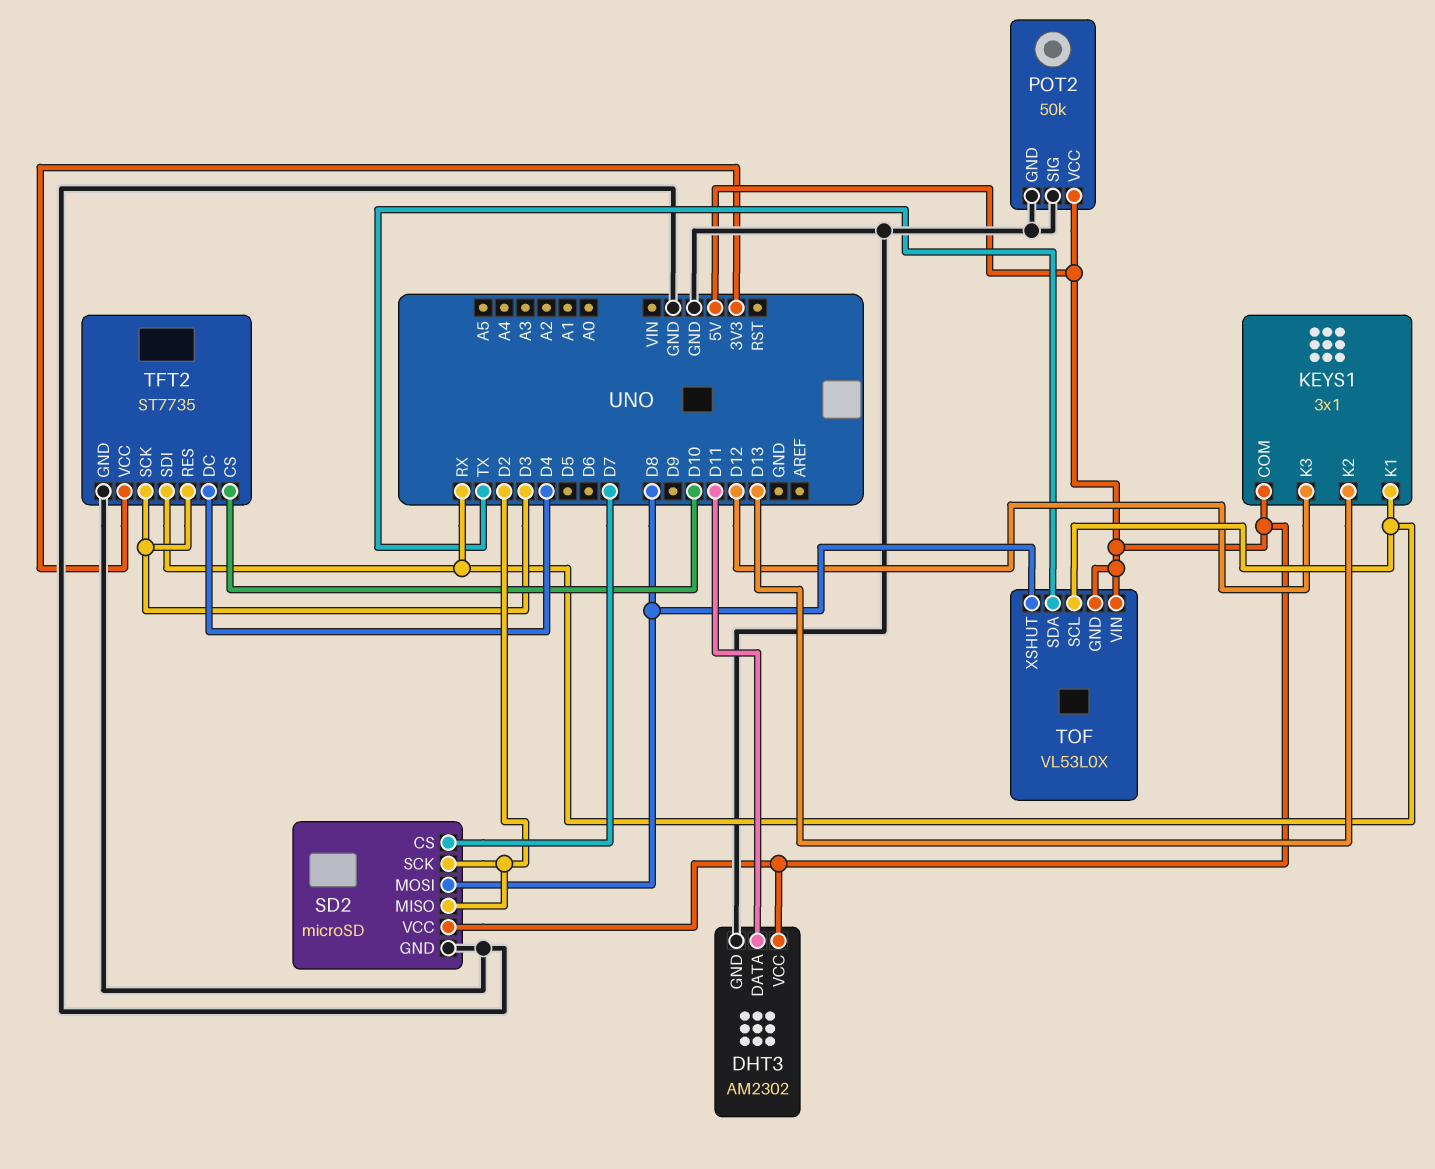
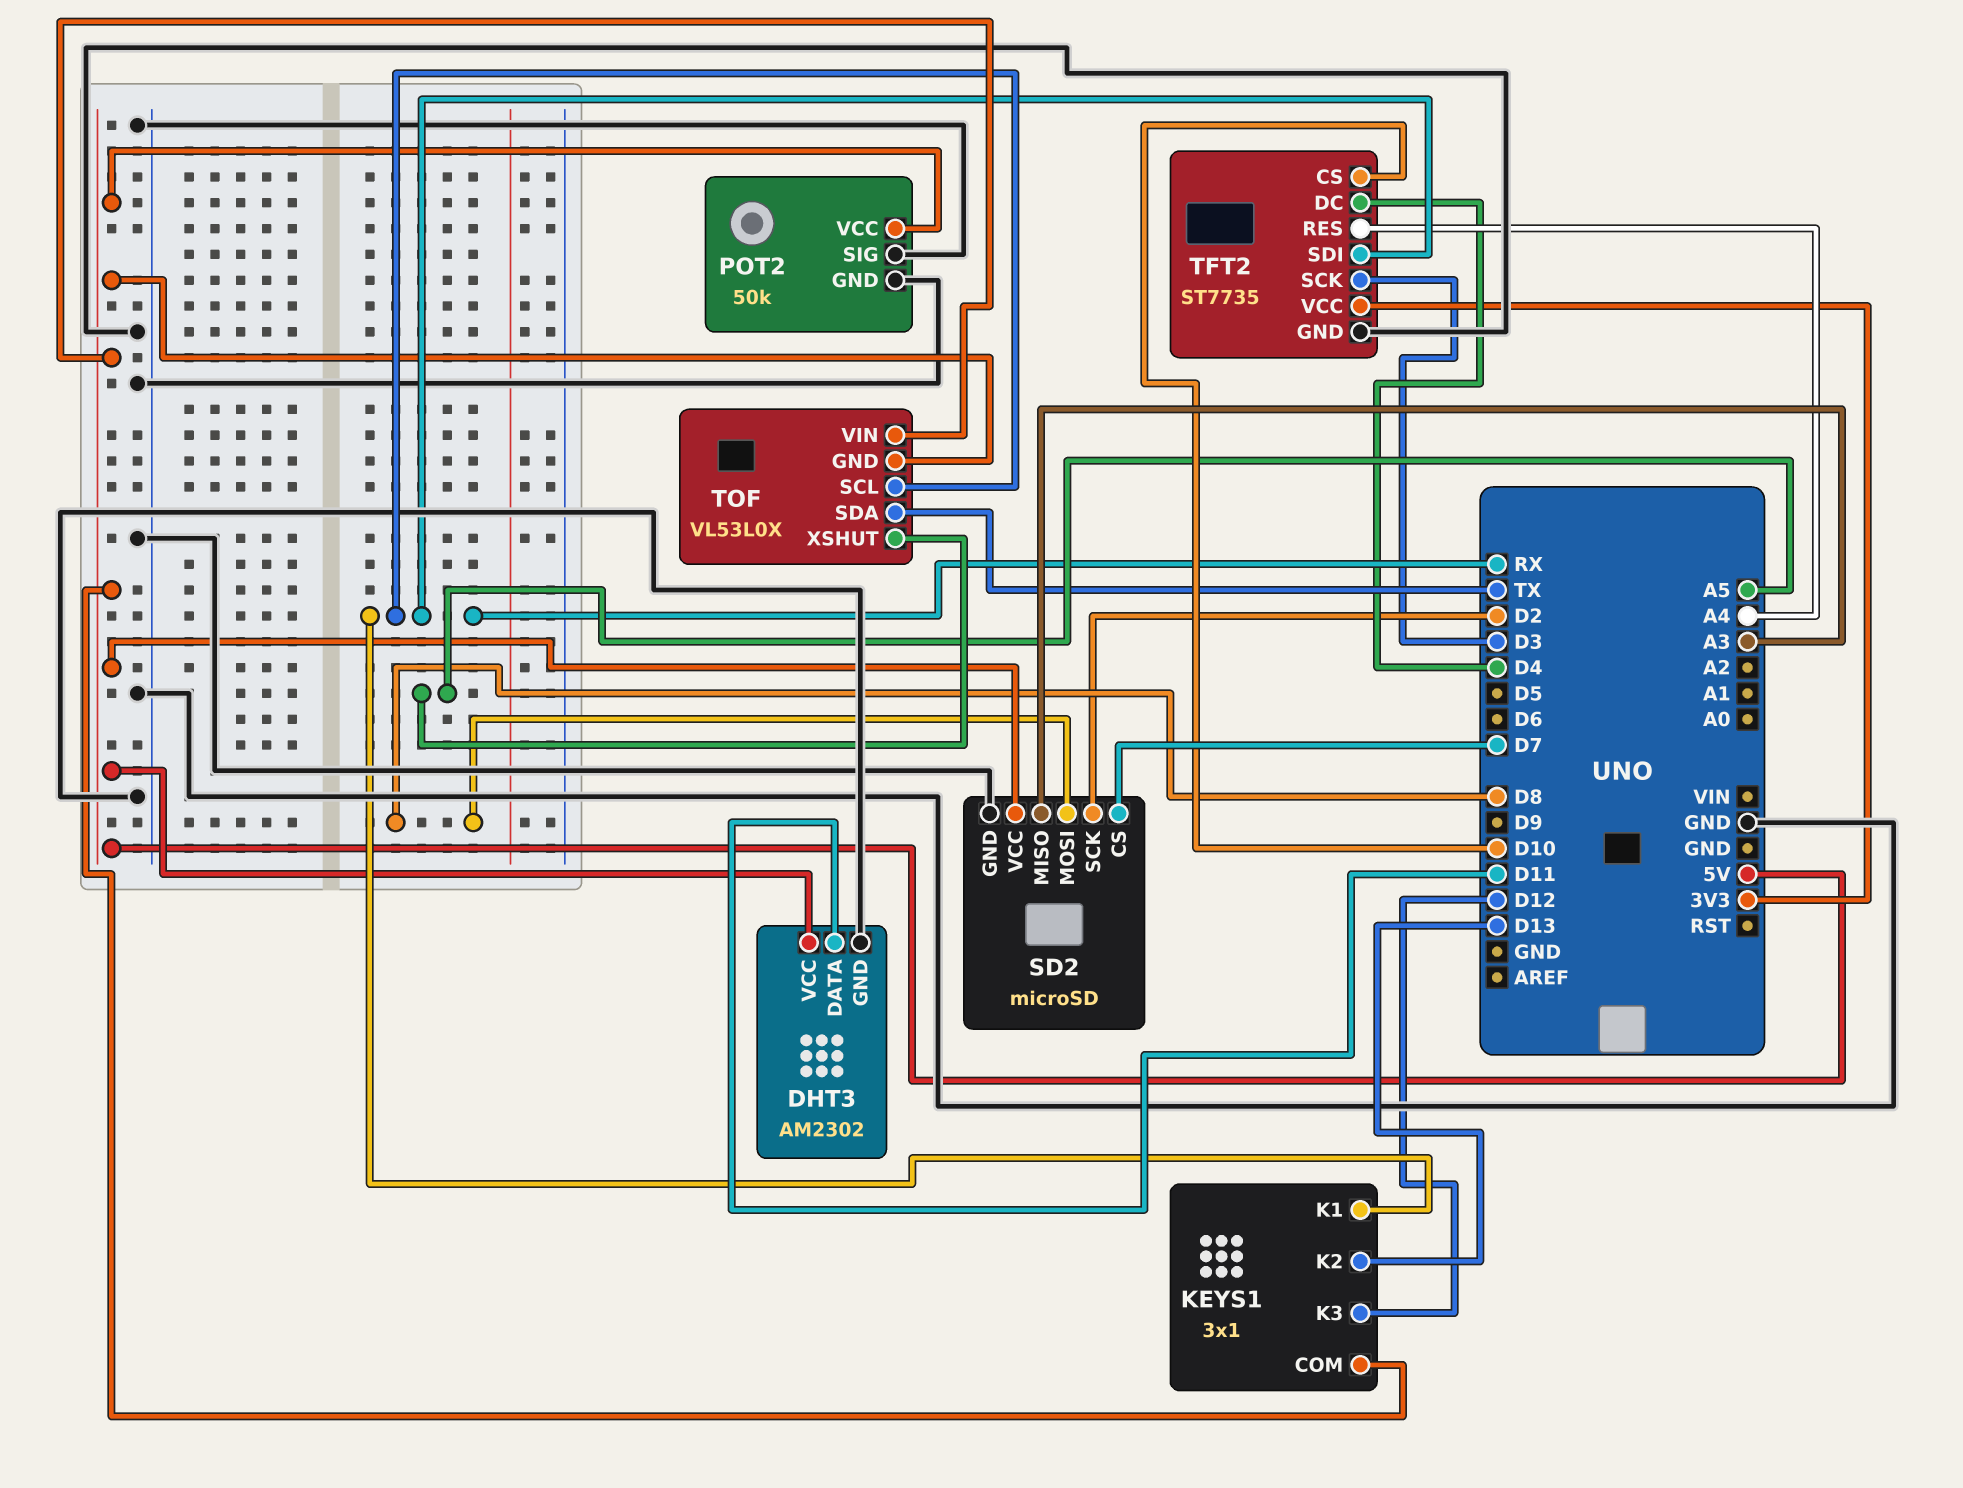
SD2 pin MISO: D2 -> A3
TFT2 pin RES: D3 -> A4
TOF pin XSHUT: D8 -> A5

